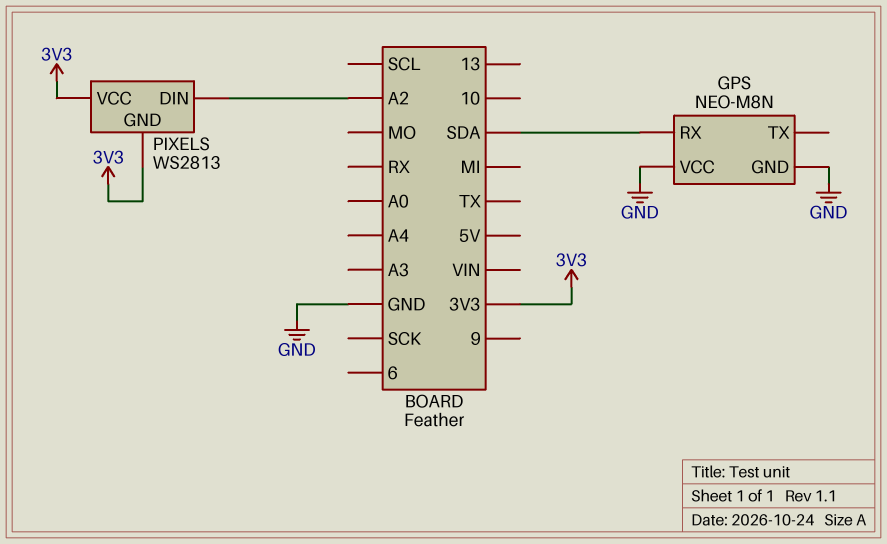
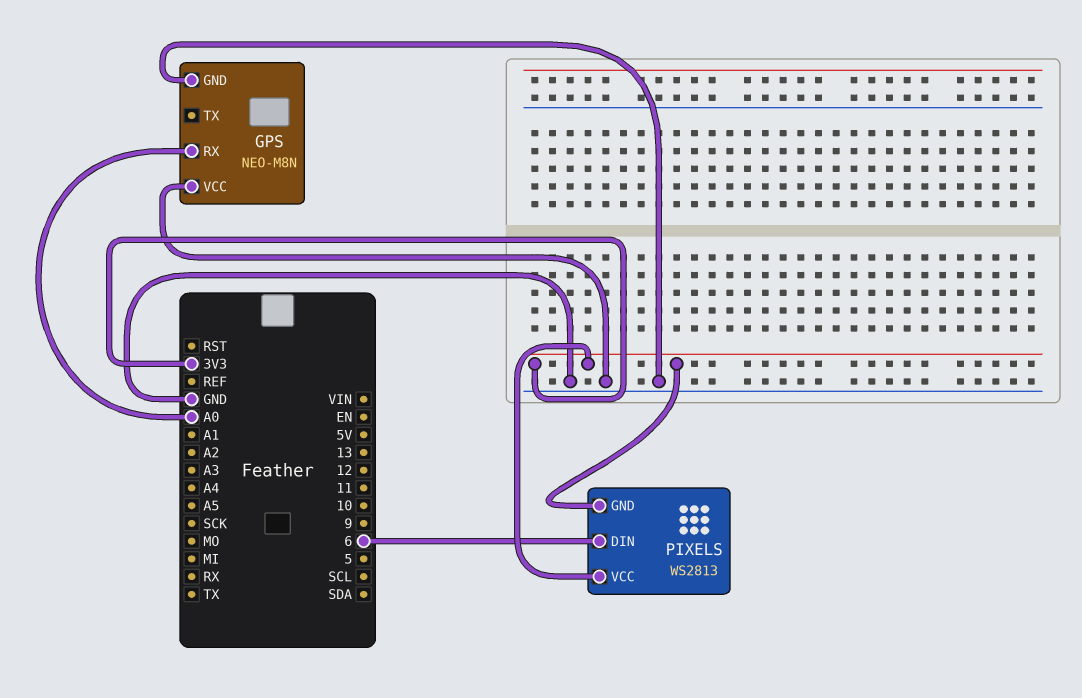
GPS pin RX: SDA -> A0
PIXELS pin DIN: A2 -> 6

